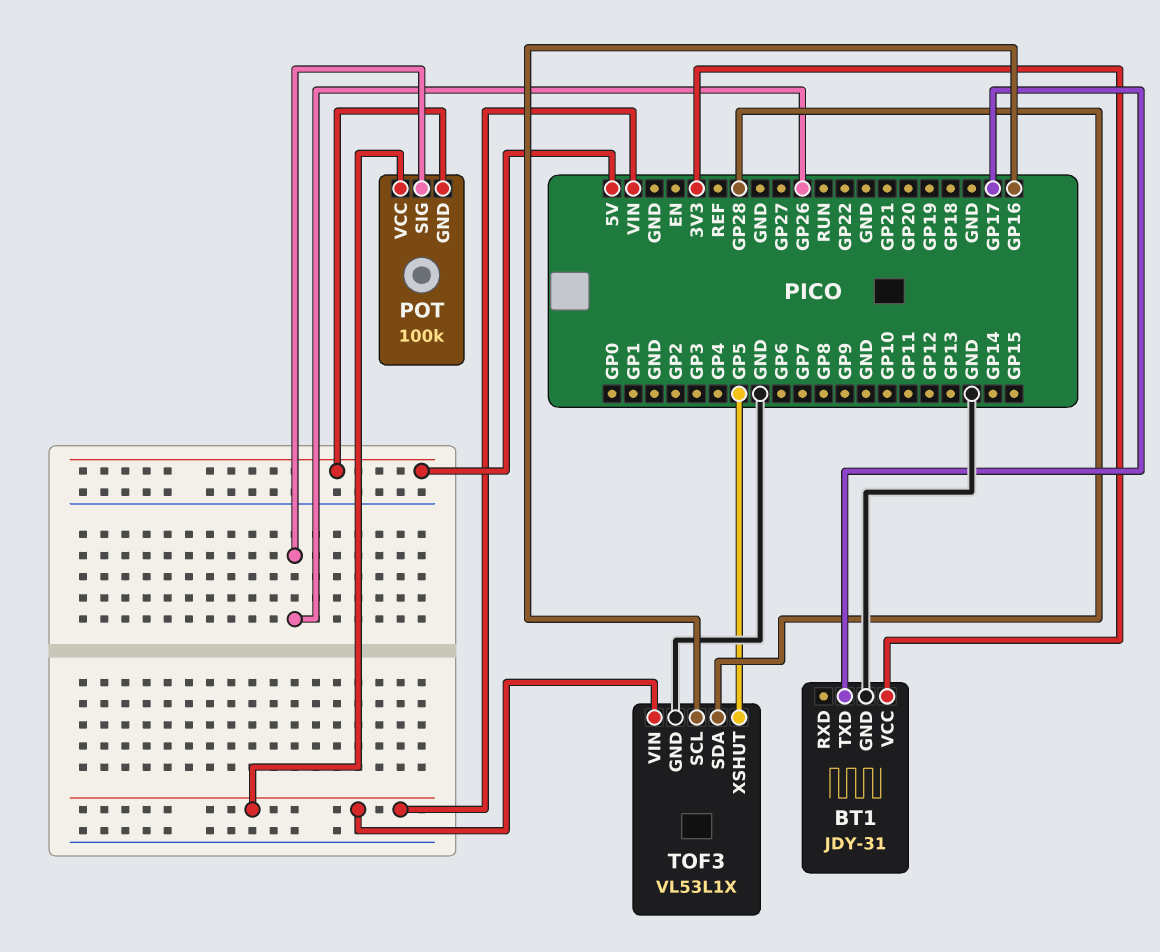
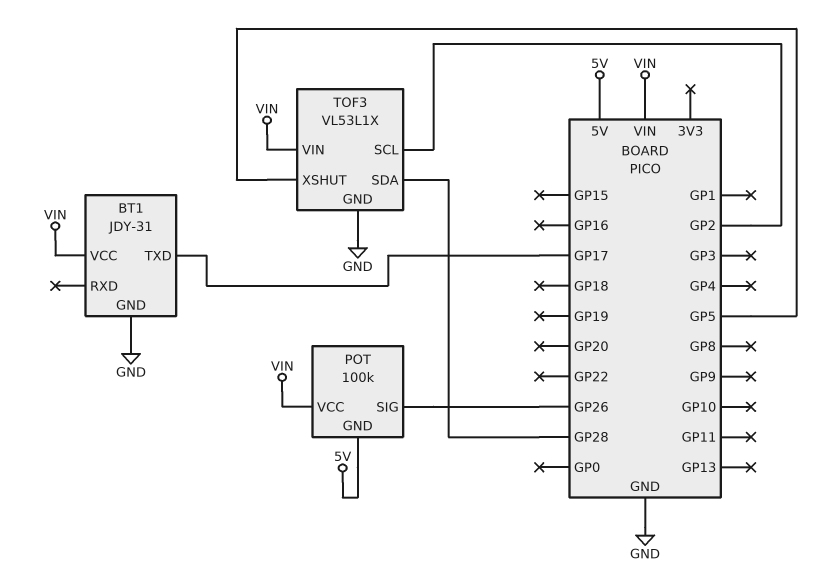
BT1 pin VCC: 3V3 -> VIN
TOF3 pin SCL: GP16 -> GP2

